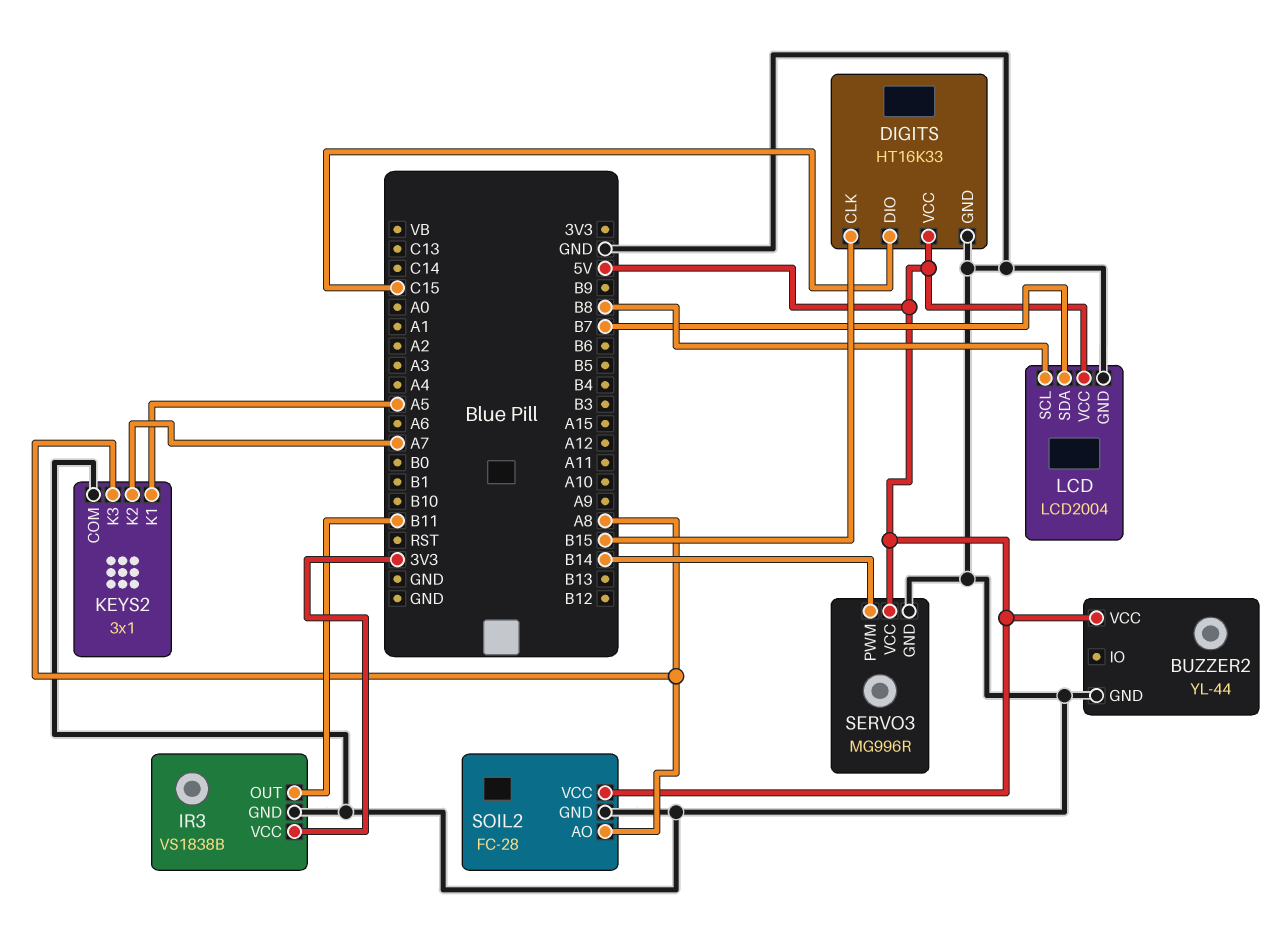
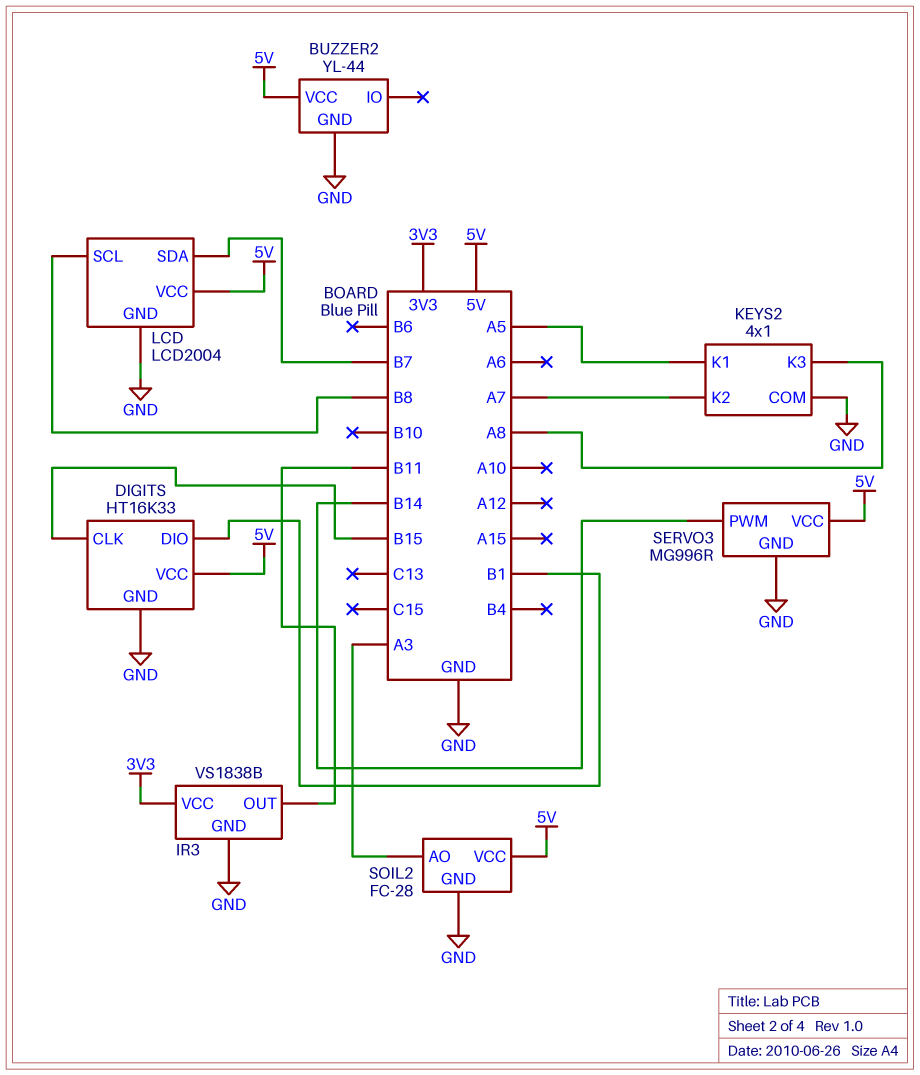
DIGITS pin DIO: C15 -> B1
KEYS2: 3x1 -> 4x1
SOIL2 pin AO: A8 -> A3

